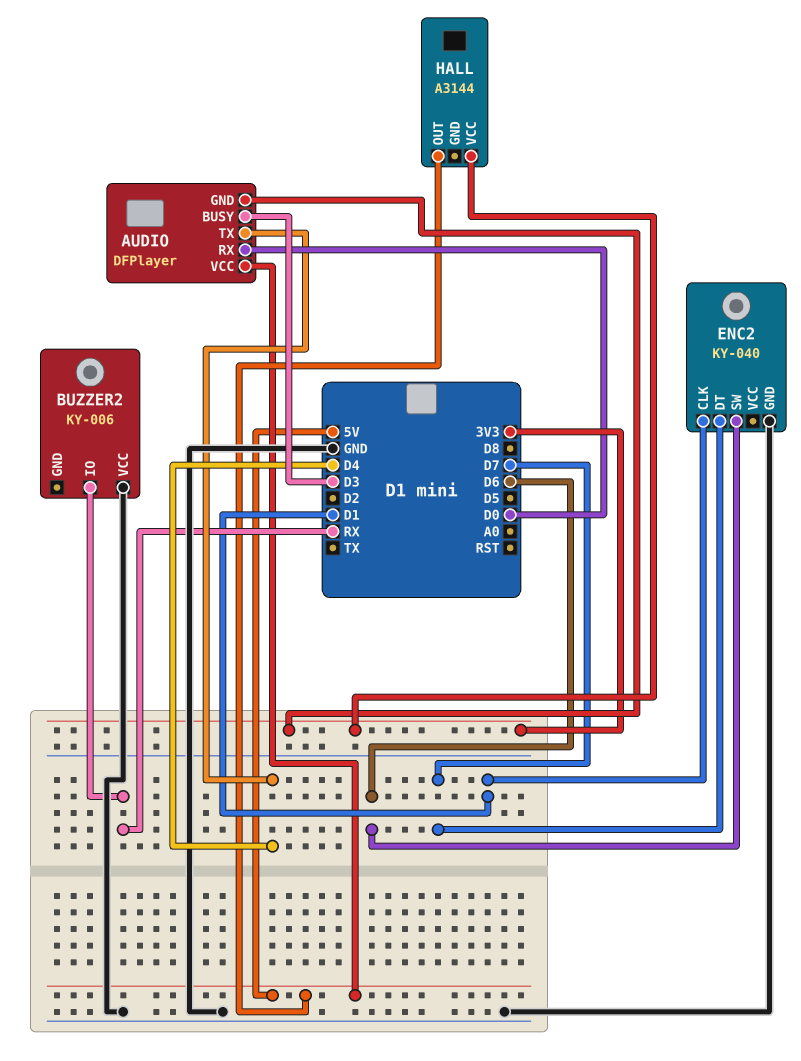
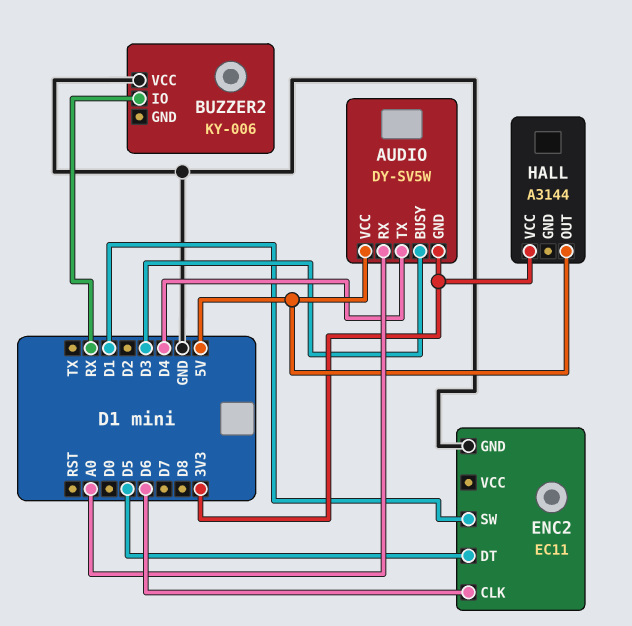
AUDIO: DFPlayer -> DY-SV5W
AUDIO pin RX: D0 -> A0
ENC2: KY-040 -> EC11
ENC2 pin CLK: D1 -> D6
ENC2 pin DT: D7 -> D5
ENC2 pin SW: D6 -> D1

